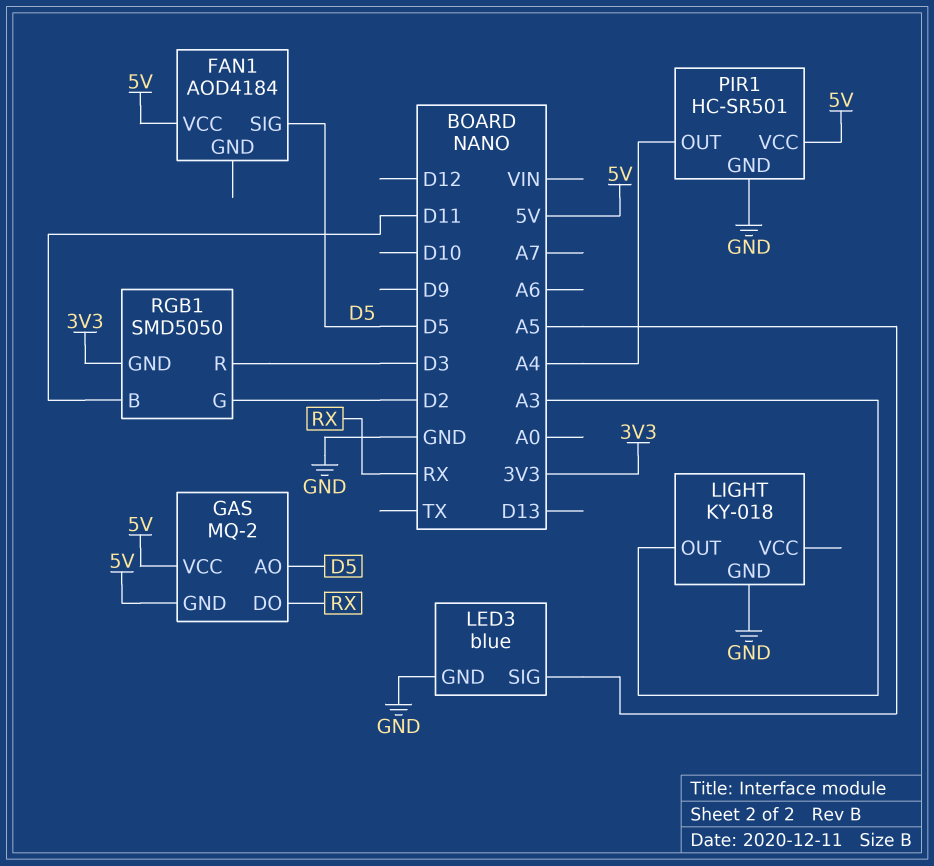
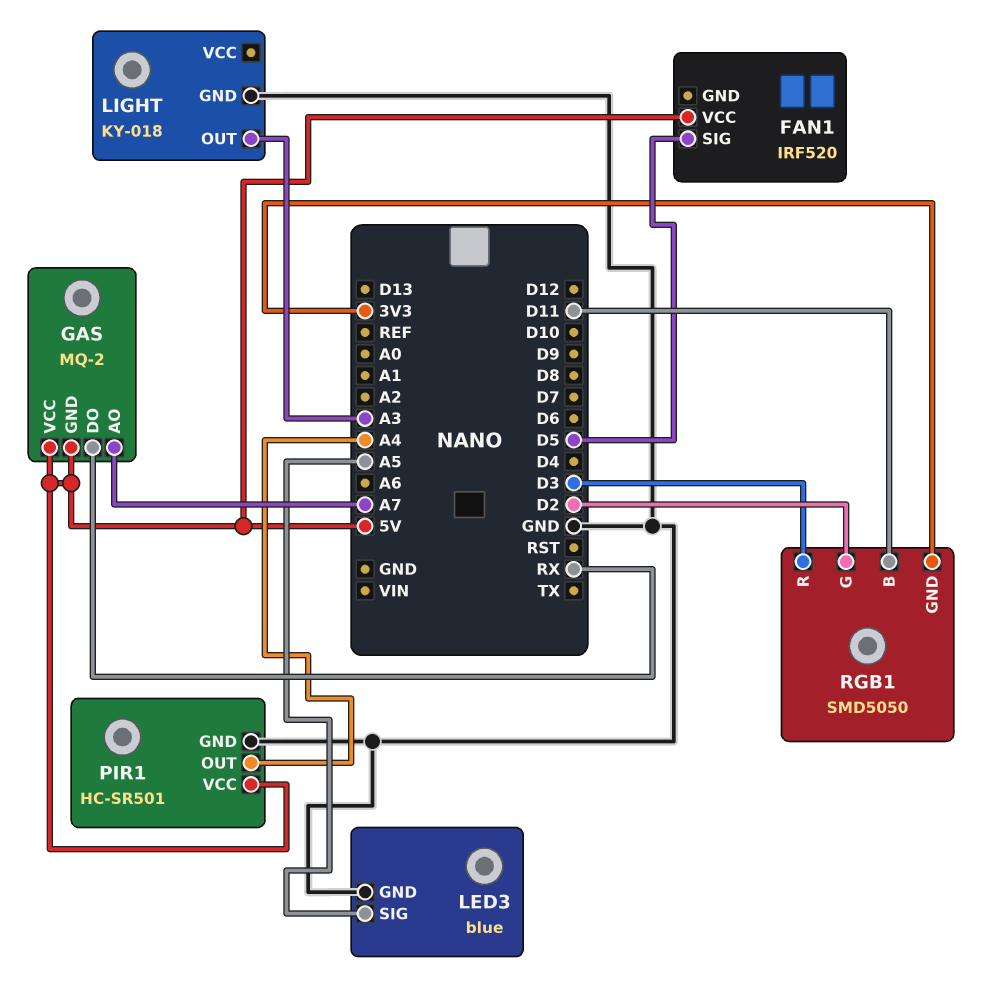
FAN1: AOD4184 -> IRF520
GAS pin AO: D5 -> A7

